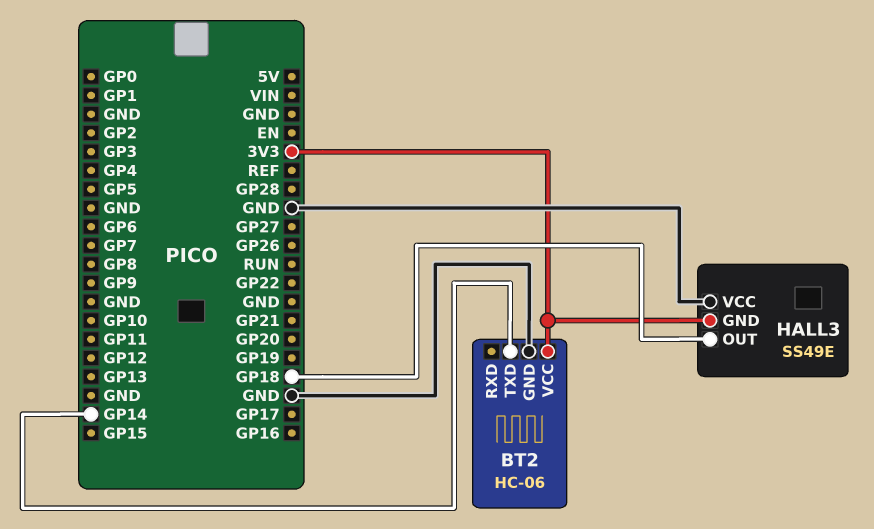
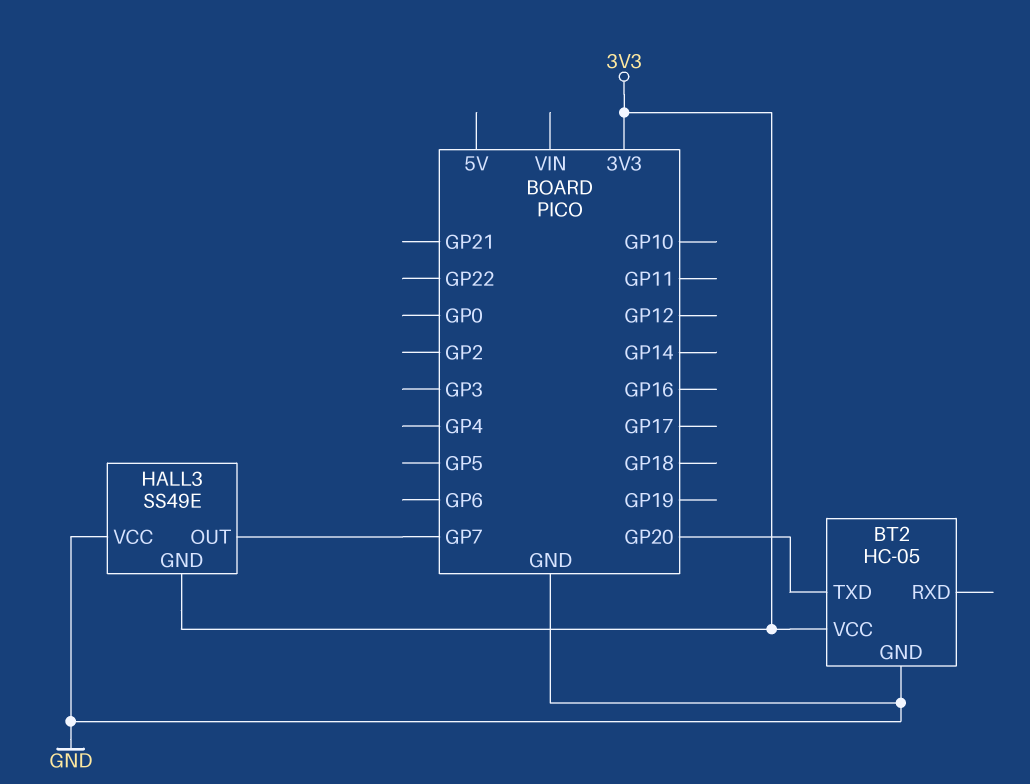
BT2: HC-06 -> HC-05
BT2 pin TXD: GP14 -> GP20
HALL3 pin OUT: GP18 -> GP7

